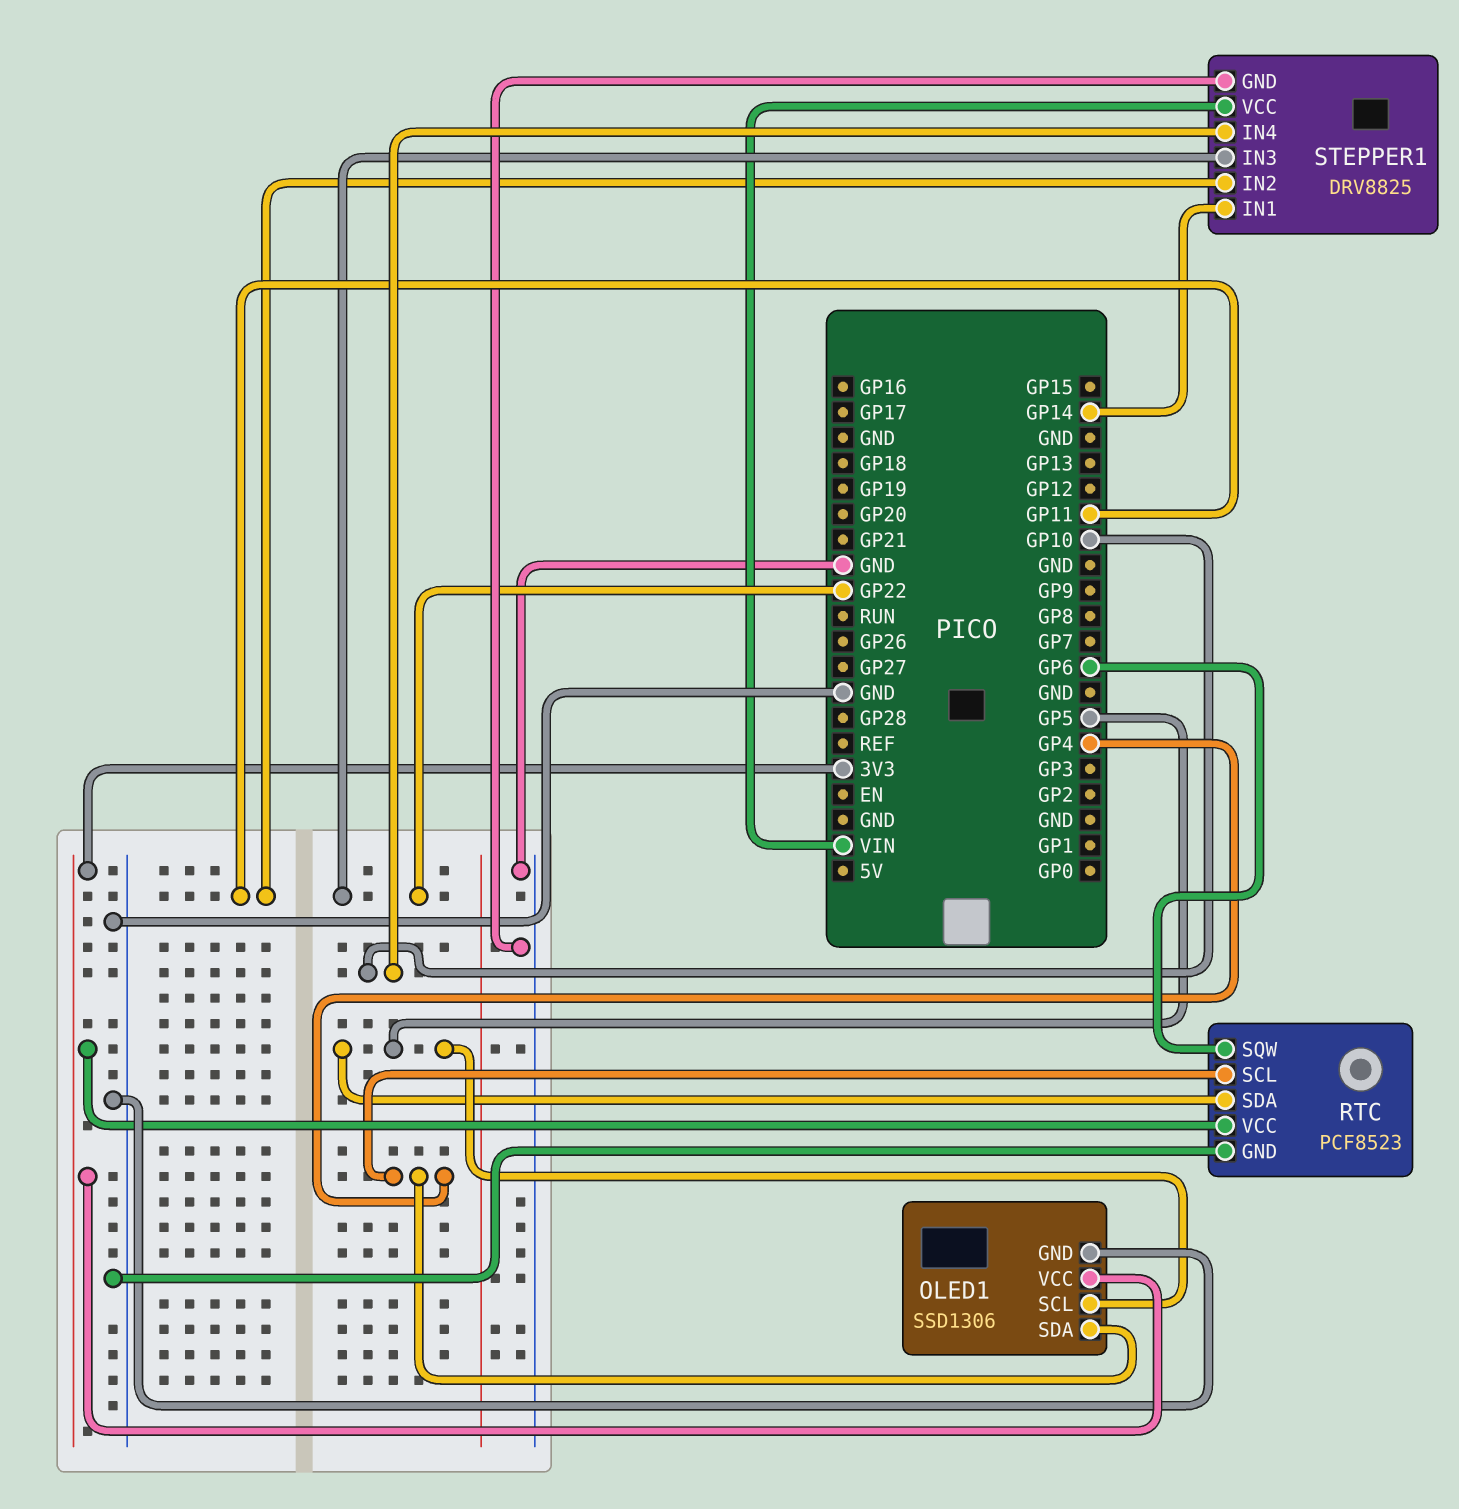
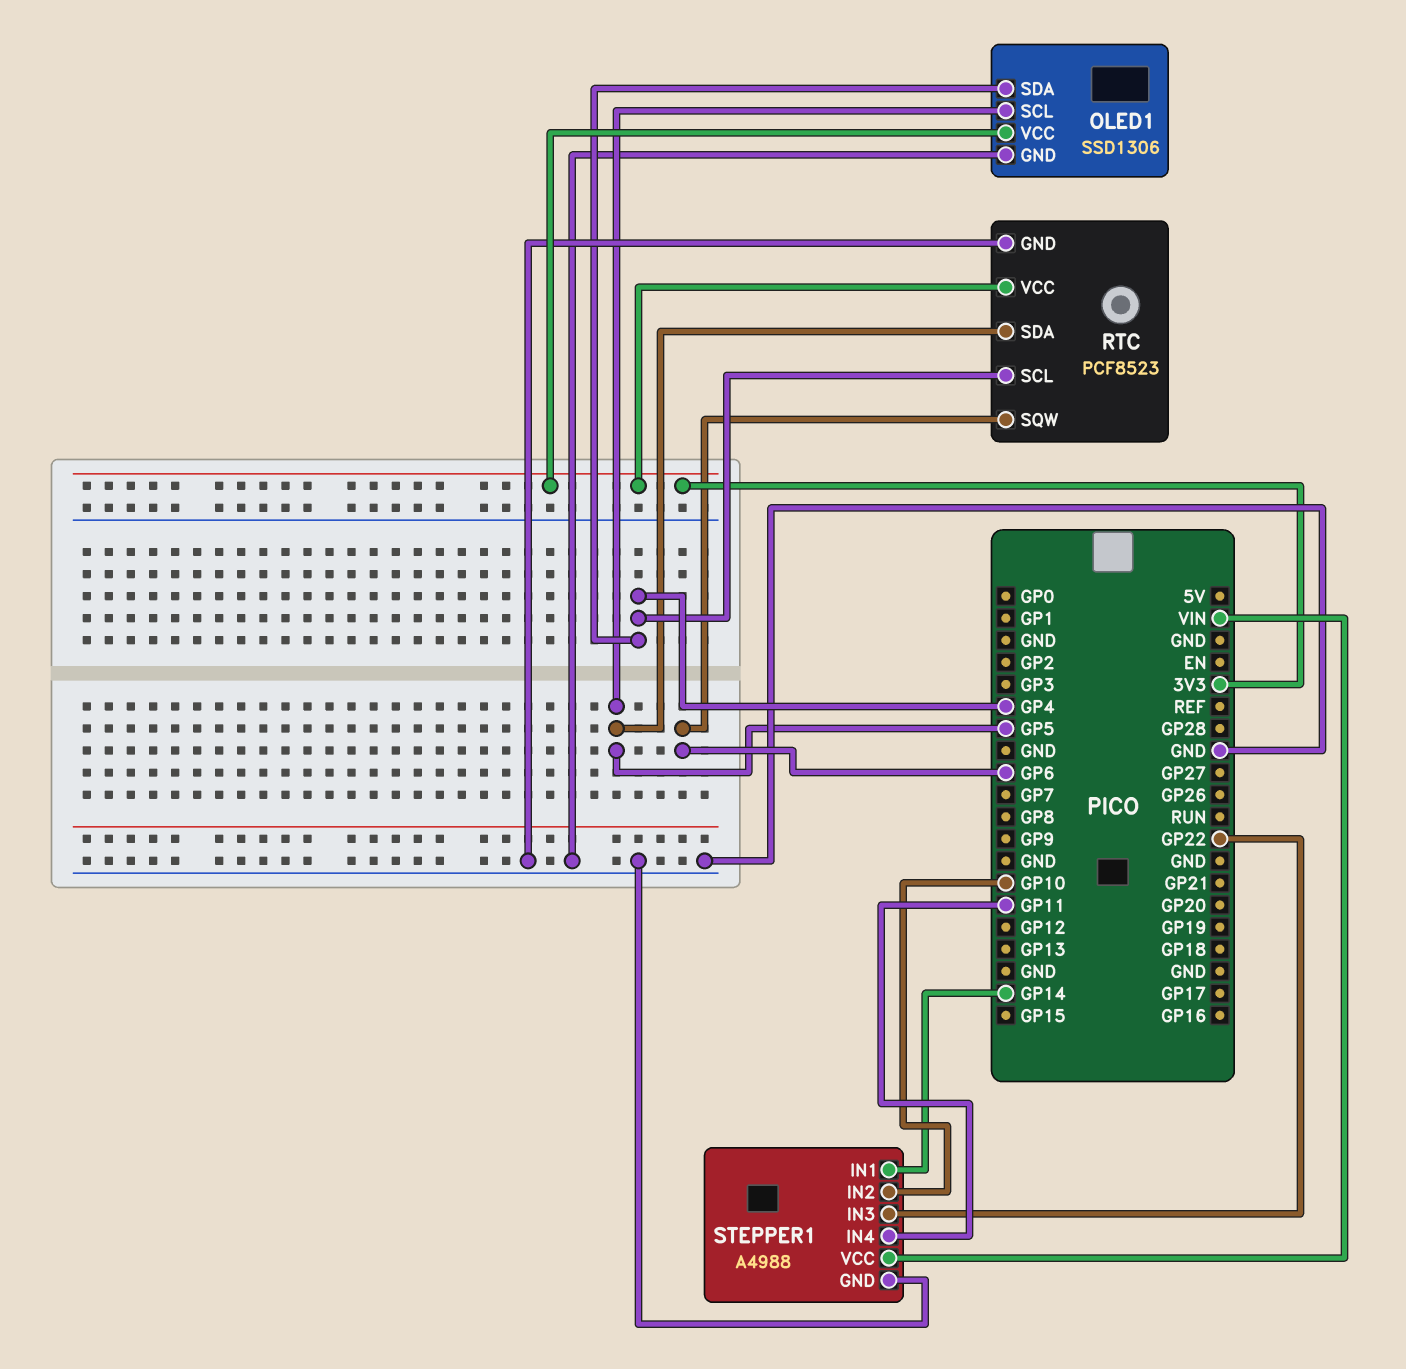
STEPPER1: DRV8825 -> A4988
STEPPER1 pin IN2: GP11 -> GP10
STEPPER1 pin IN4: GP10 -> GP11

